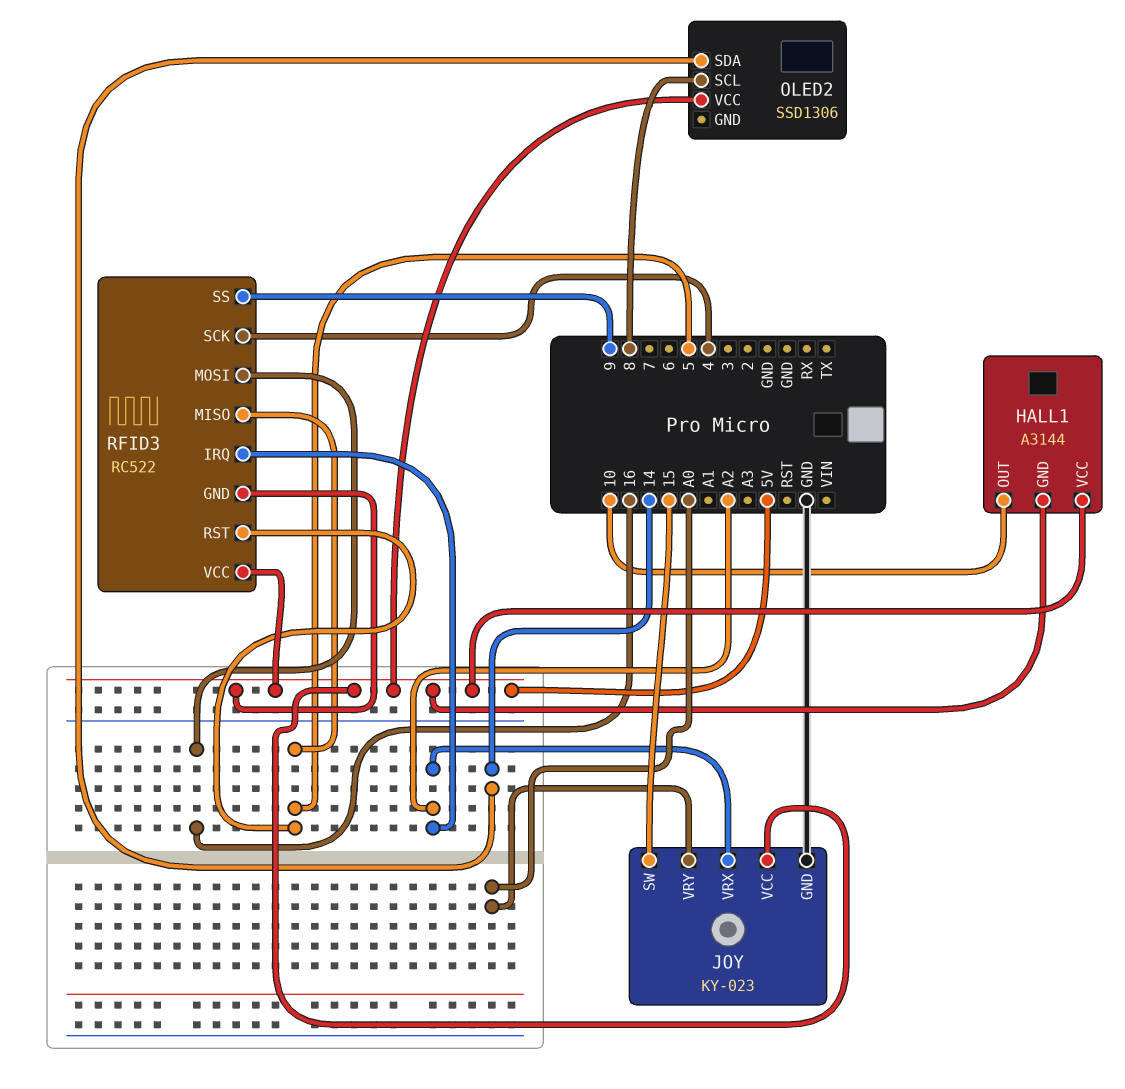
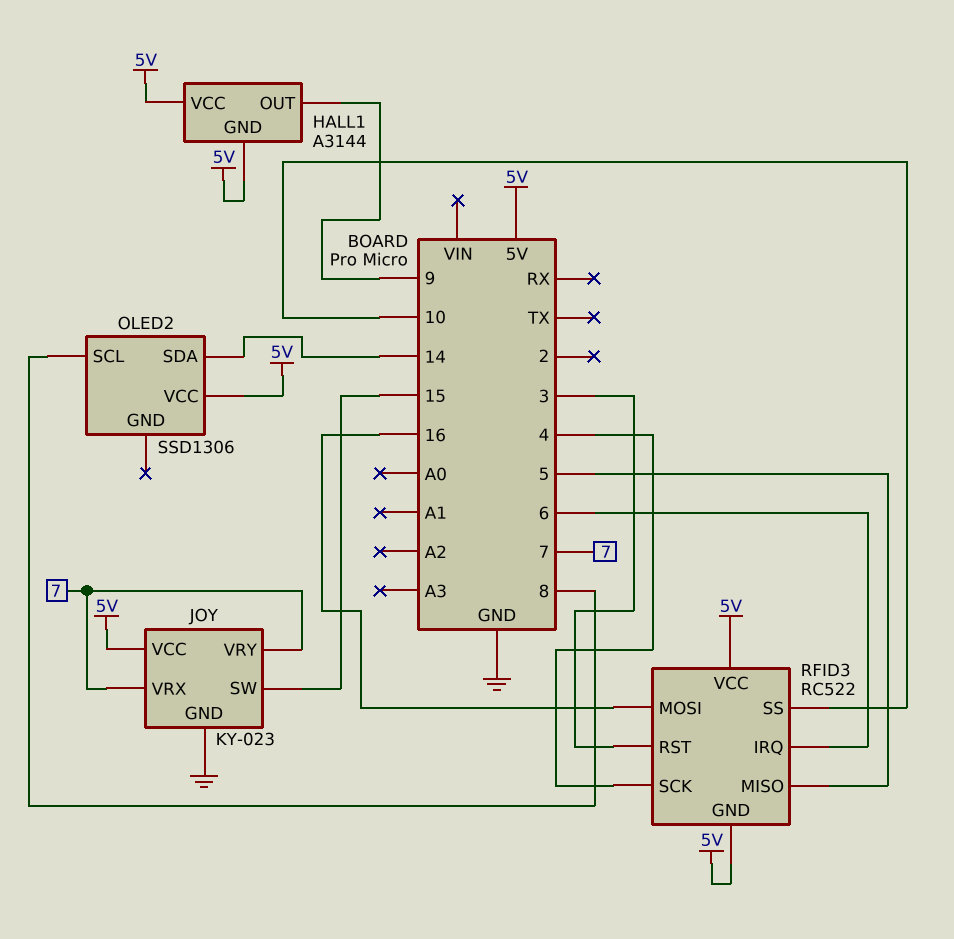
HALL1 pin OUT: 10 -> 9
JOY pin VRX: A2 -> 7
JOY pin VRY: A0 -> 7
RFID3 pin IRQ: A2 -> 6
RFID3 pin RST: 5 -> 3
RFID3 pin SS: 9 -> 10

